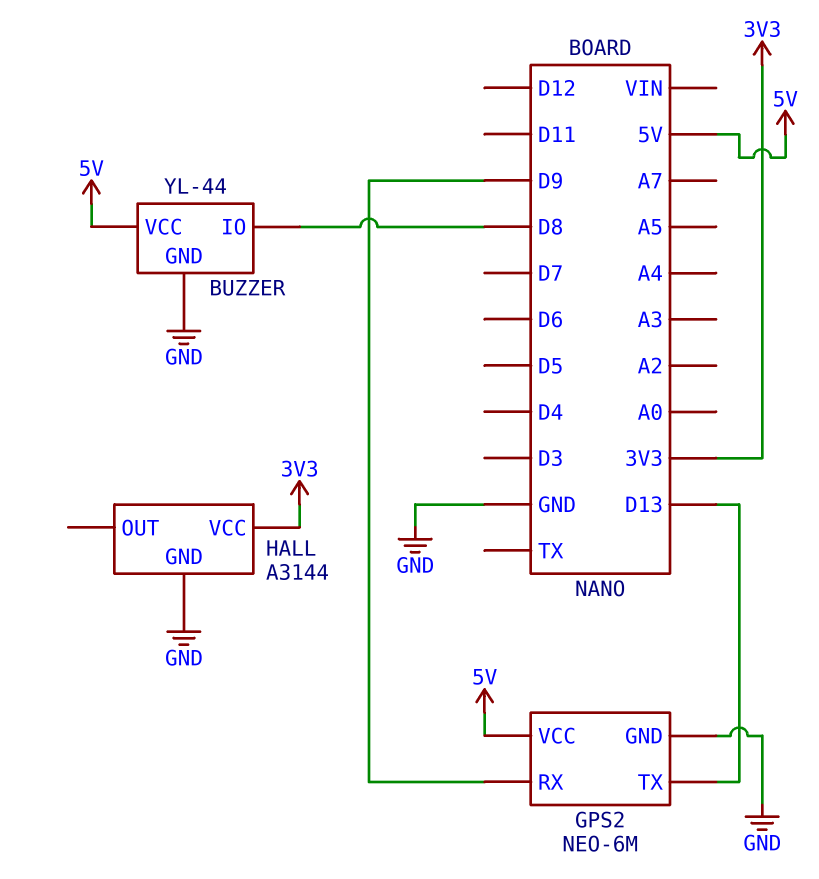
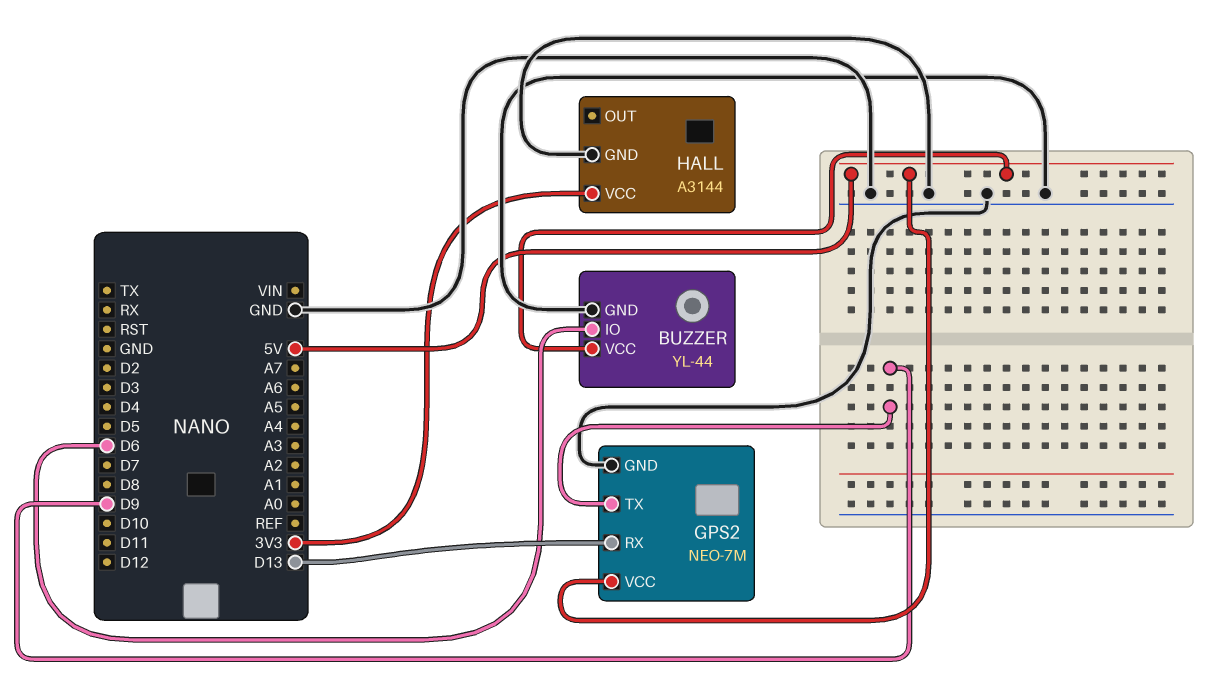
BUZZER pin IO: D8 -> D6
GPS2: NEO-6M -> NEO-7M
GPS2 pin RX: D9 -> D13
GPS2 pin TX: D13 -> D9

